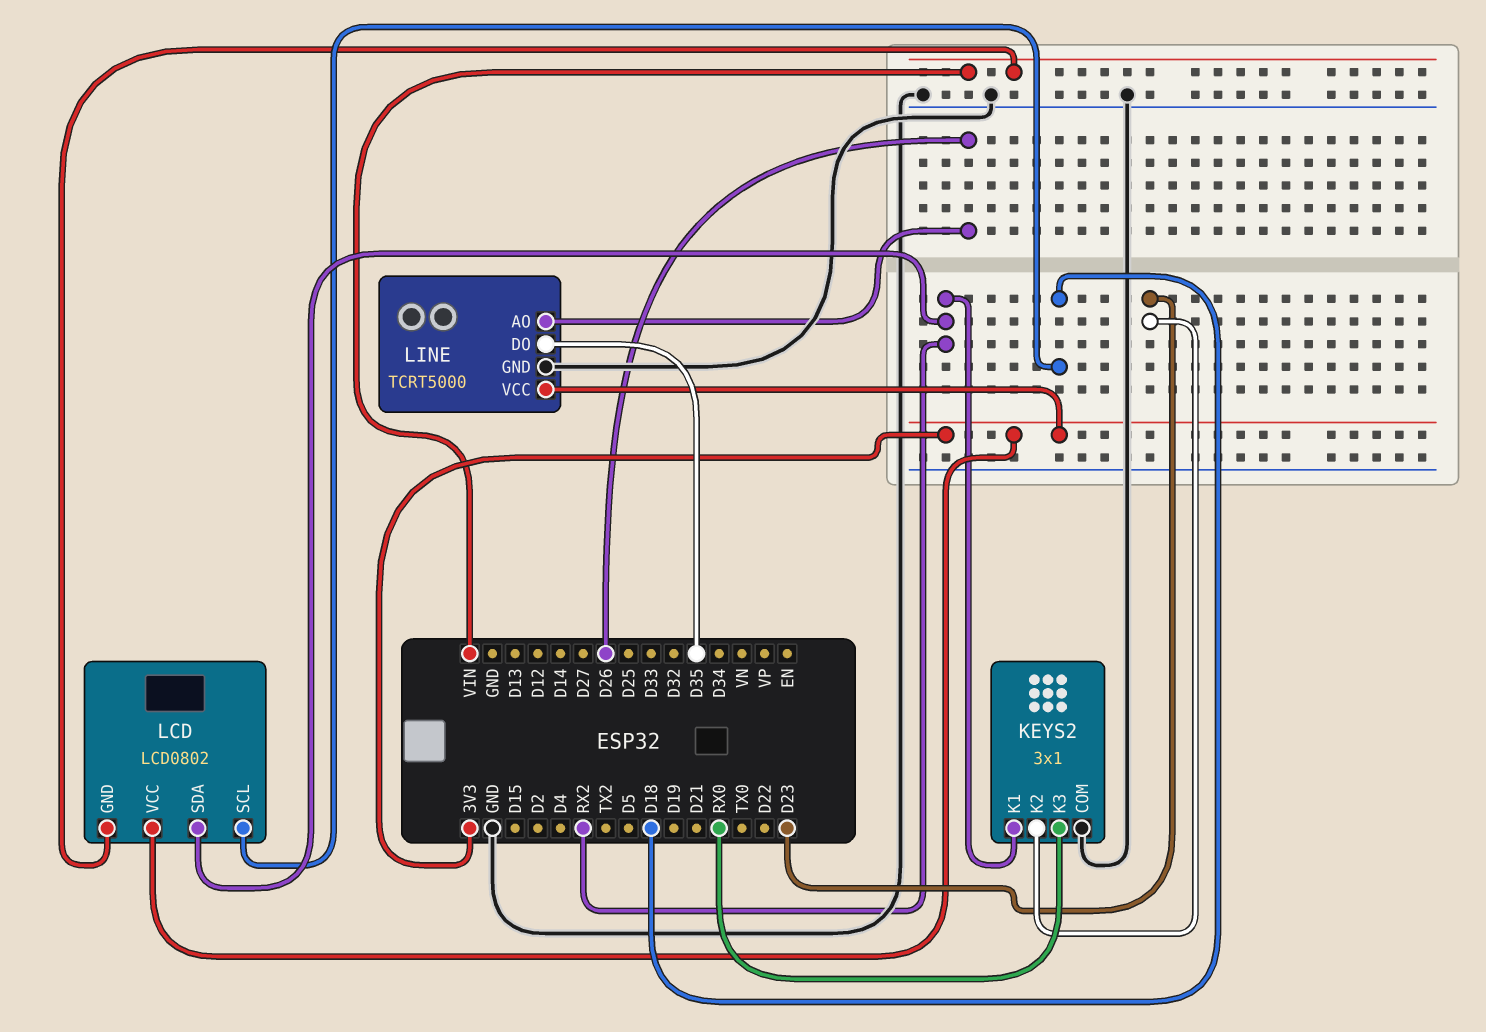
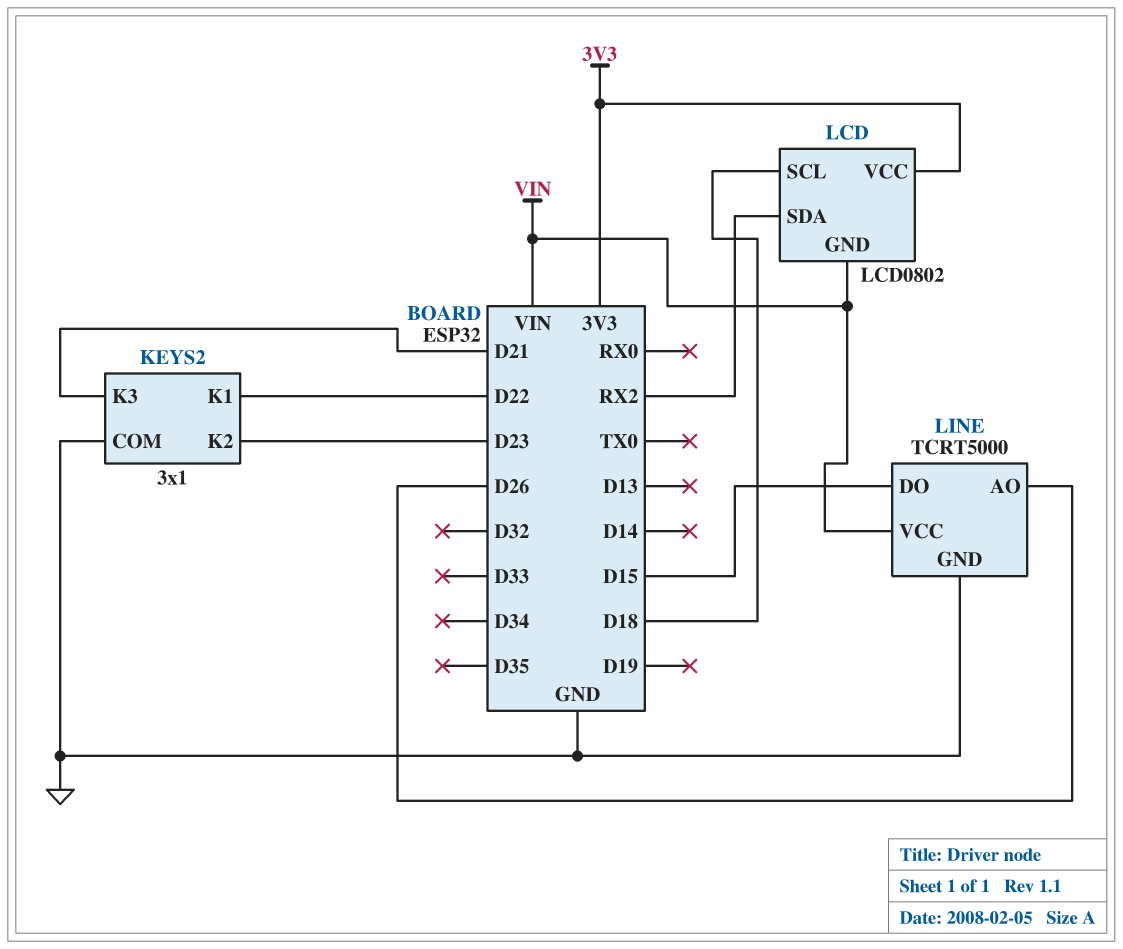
KEYS2 pin K1: RX2 -> D22
KEYS2 pin K3: RX0 -> D21
LINE pin DO: D35 -> D15
LINE pin VCC: 3V3 -> VIN

